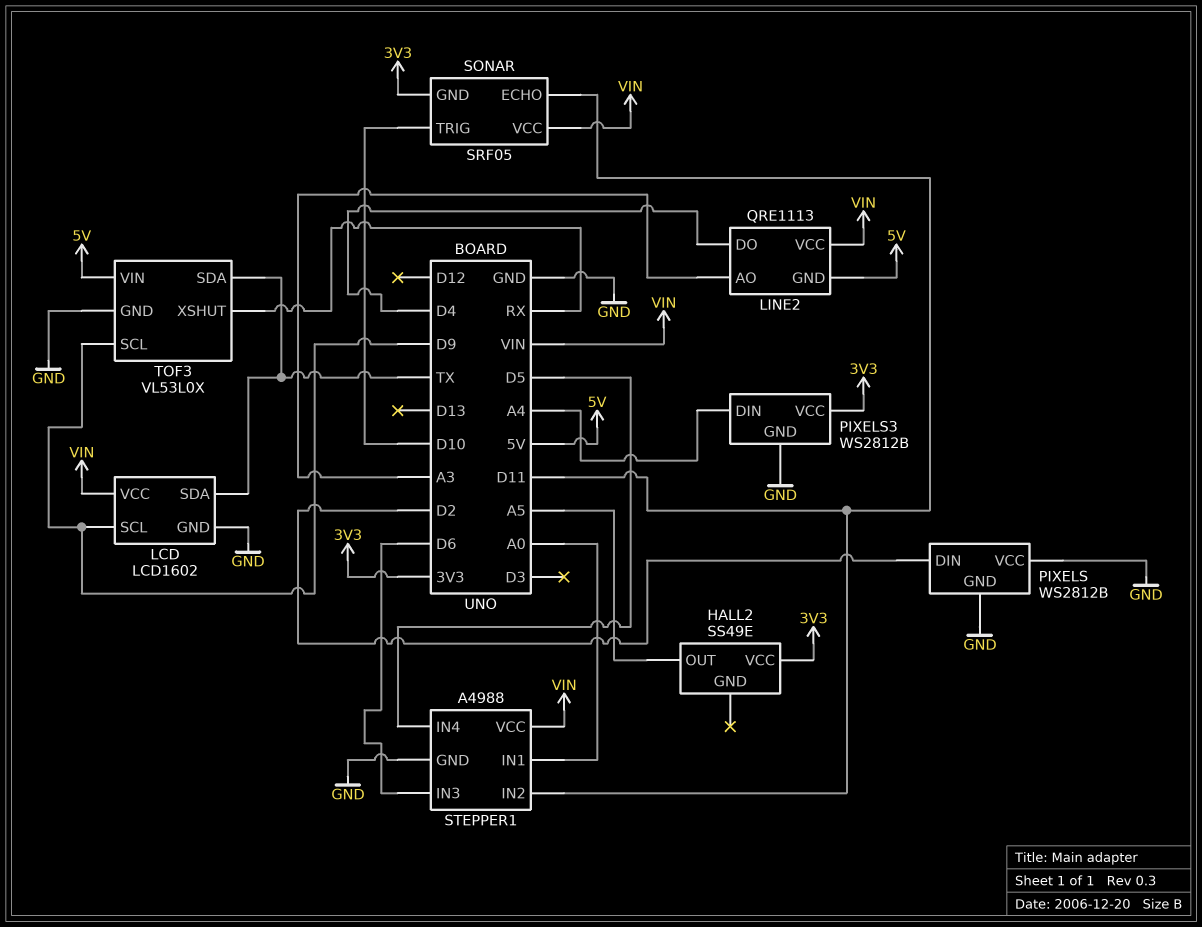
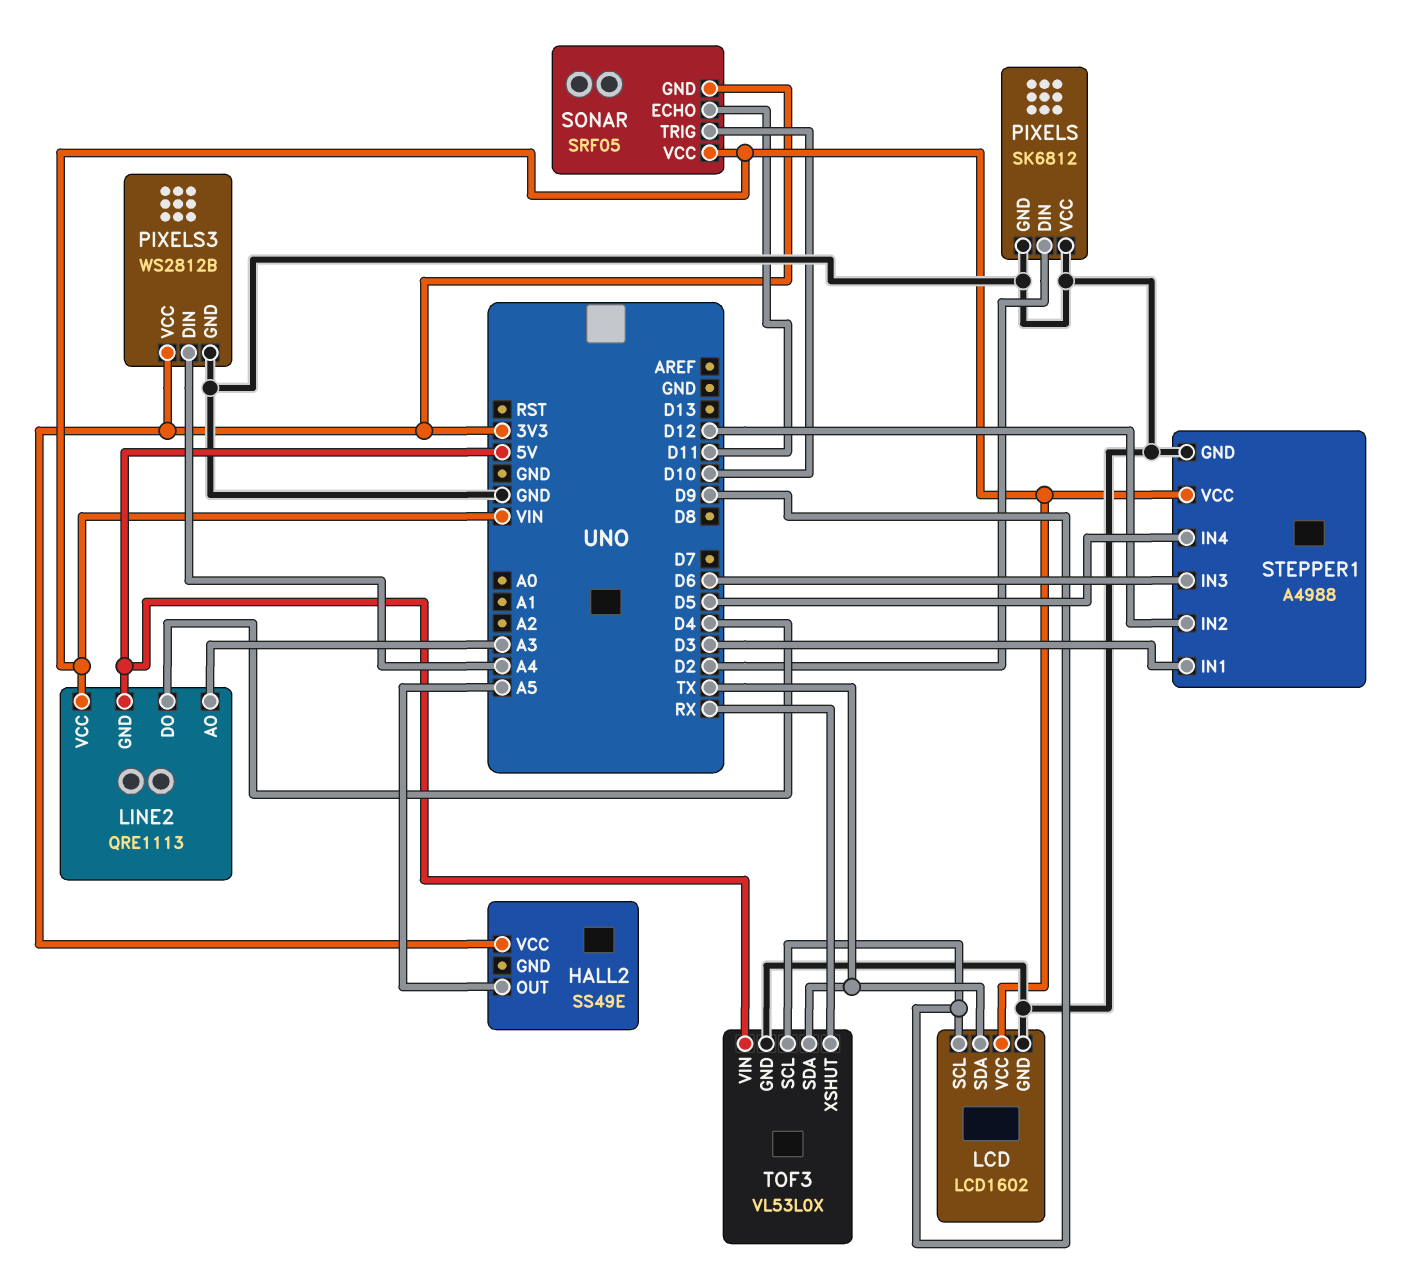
PIXELS: WS2812B -> SK6812
STEPPER1 pin IN1: A0 -> D3
STEPPER1 pin IN2: D11 -> D12

